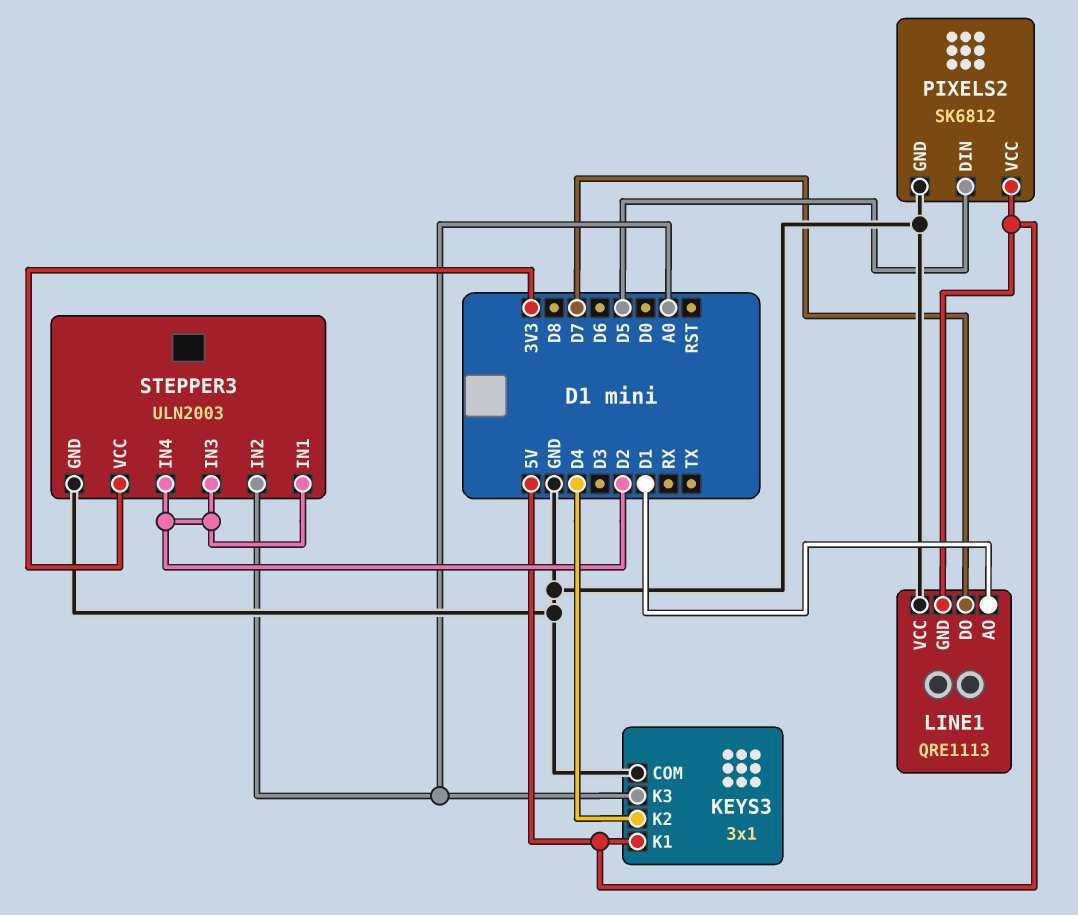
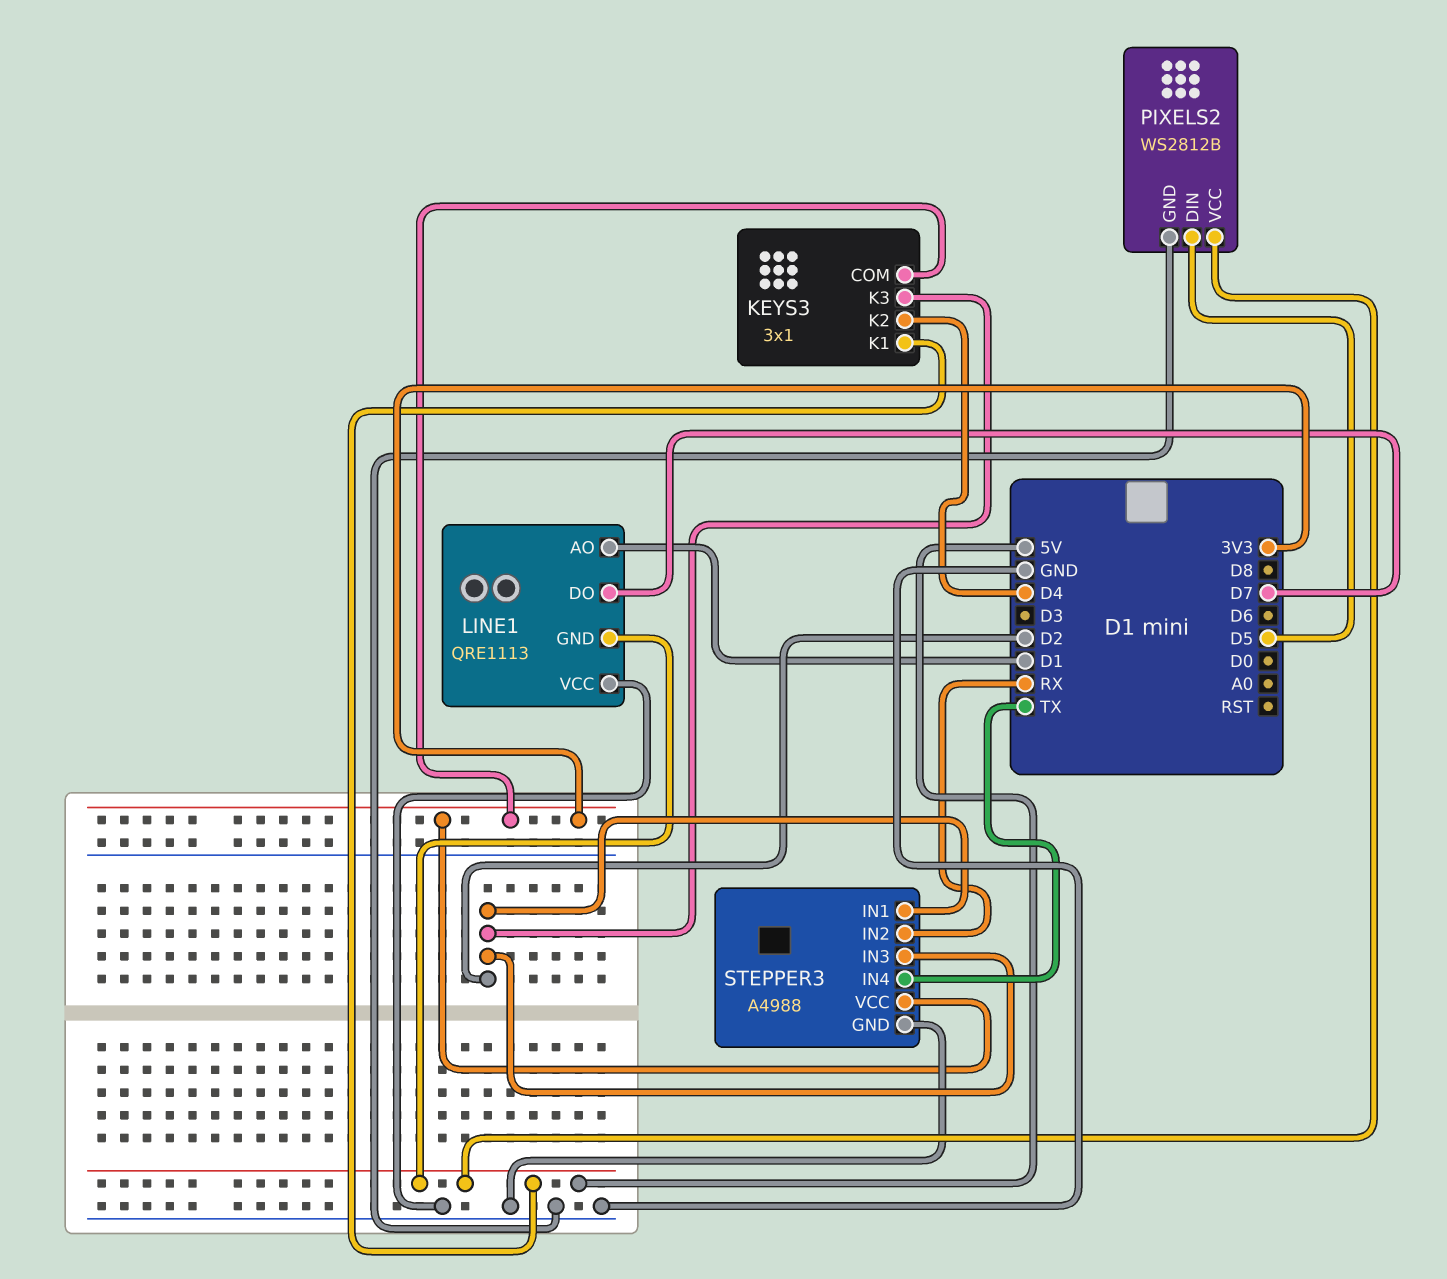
KEYS3 pin COM: GND -> 3V3
KEYS3 pin K3: A0 -> D2
PIXELS2: SK6812 -> WS2812B
STEPPER3: ULN2003 -> A4988
STEPPER3 pin IN2: A0 -> RX
STEPPER3 pin IN4: D2 -> TX

